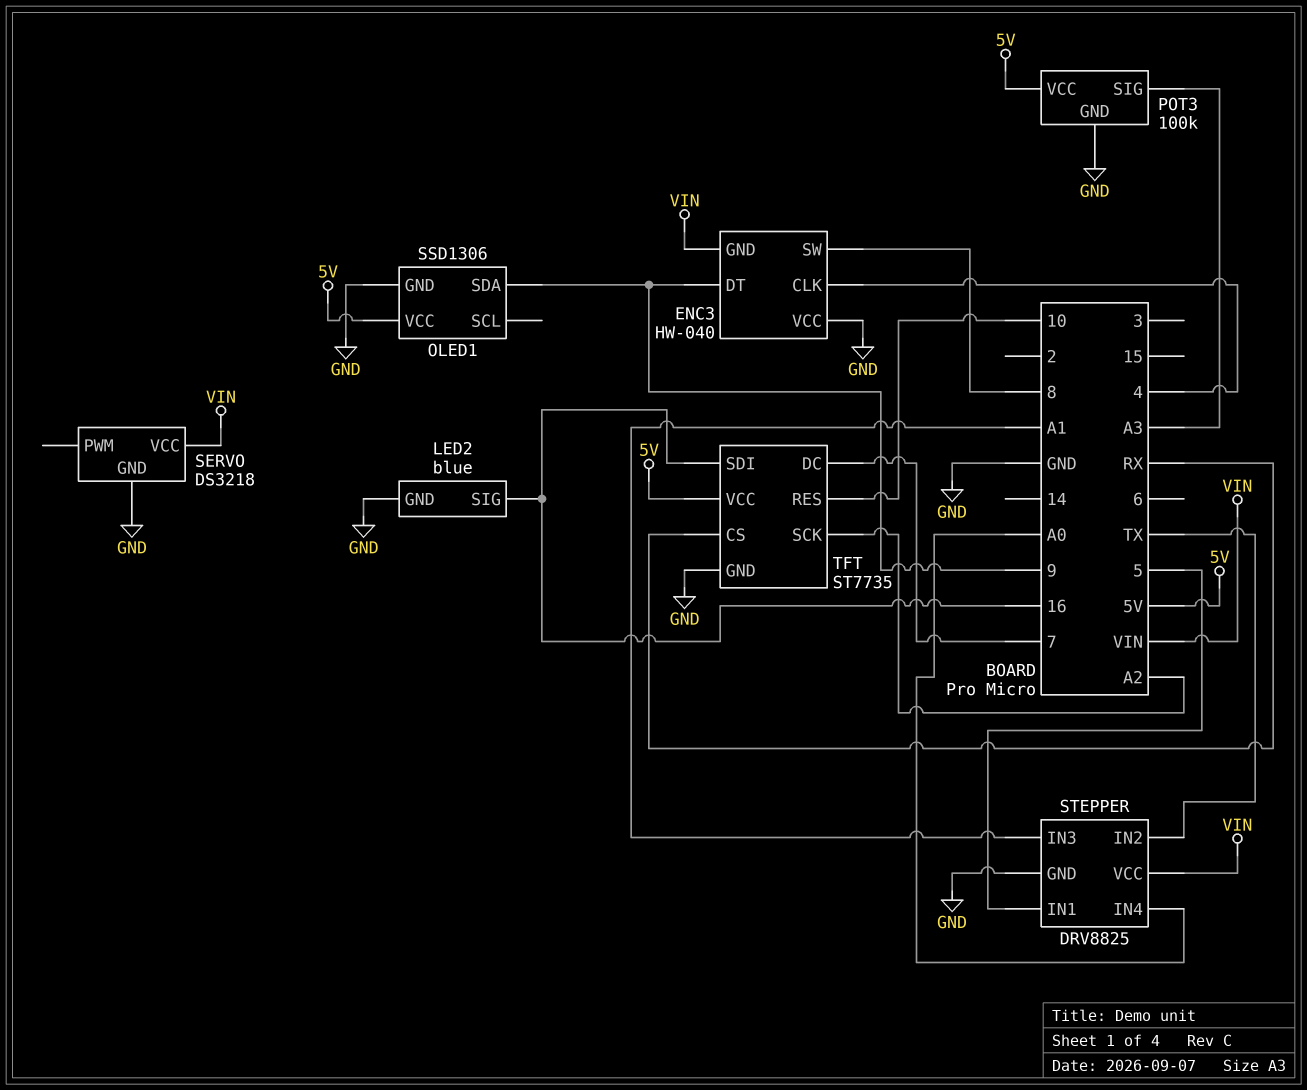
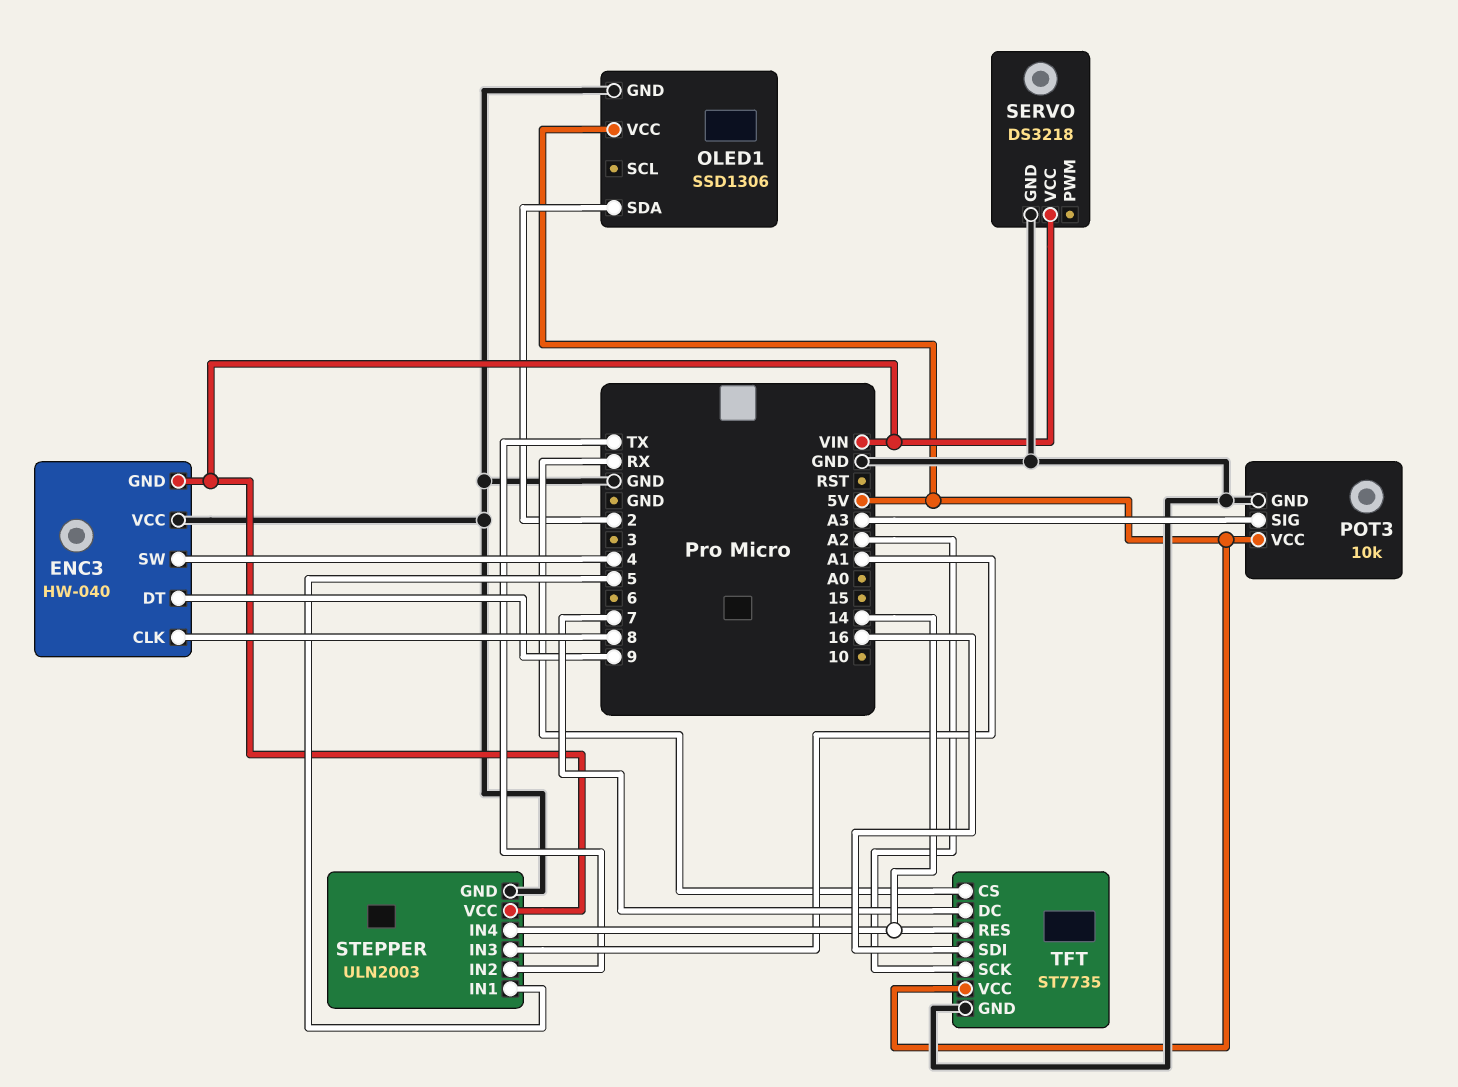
ENC3 pin CLK: 4 -> 8
ENC3 pin SW: 8 -> 4
LED2: blue -> none
LED2 pin GND: GND -> none
LED2 pin SIG: 16 -> none
OLED1 pin SDA: 9 -> 2
POT3: 100k -> 10k
STEPPER: DRV8825 -> ULN2003
STEPPER pin IN4: A0 -> 14
TFT pin RES: 10 -> 14

